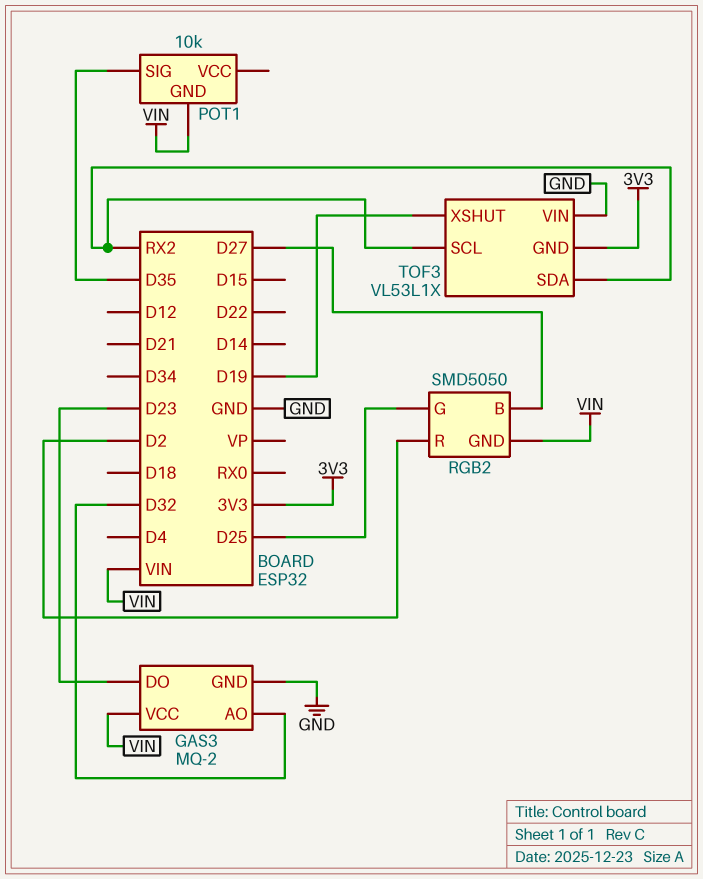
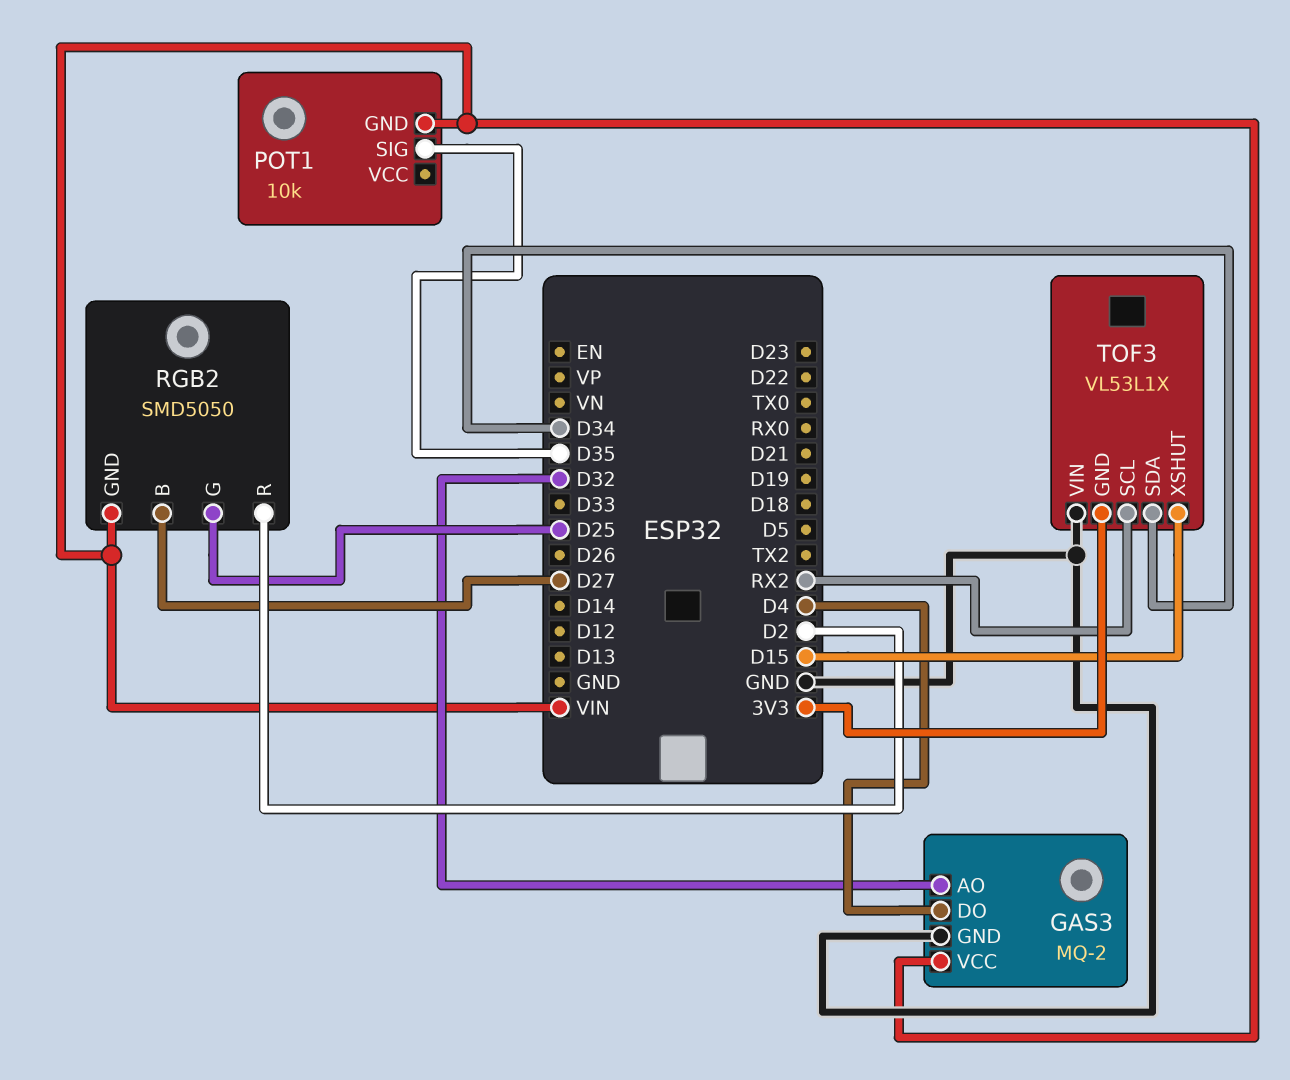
GAS3 pin DO: D23 -> D4
TOF3 pin SDA: RX2 -> D34
TOF3 pin XSHUT: D19 -> D15

